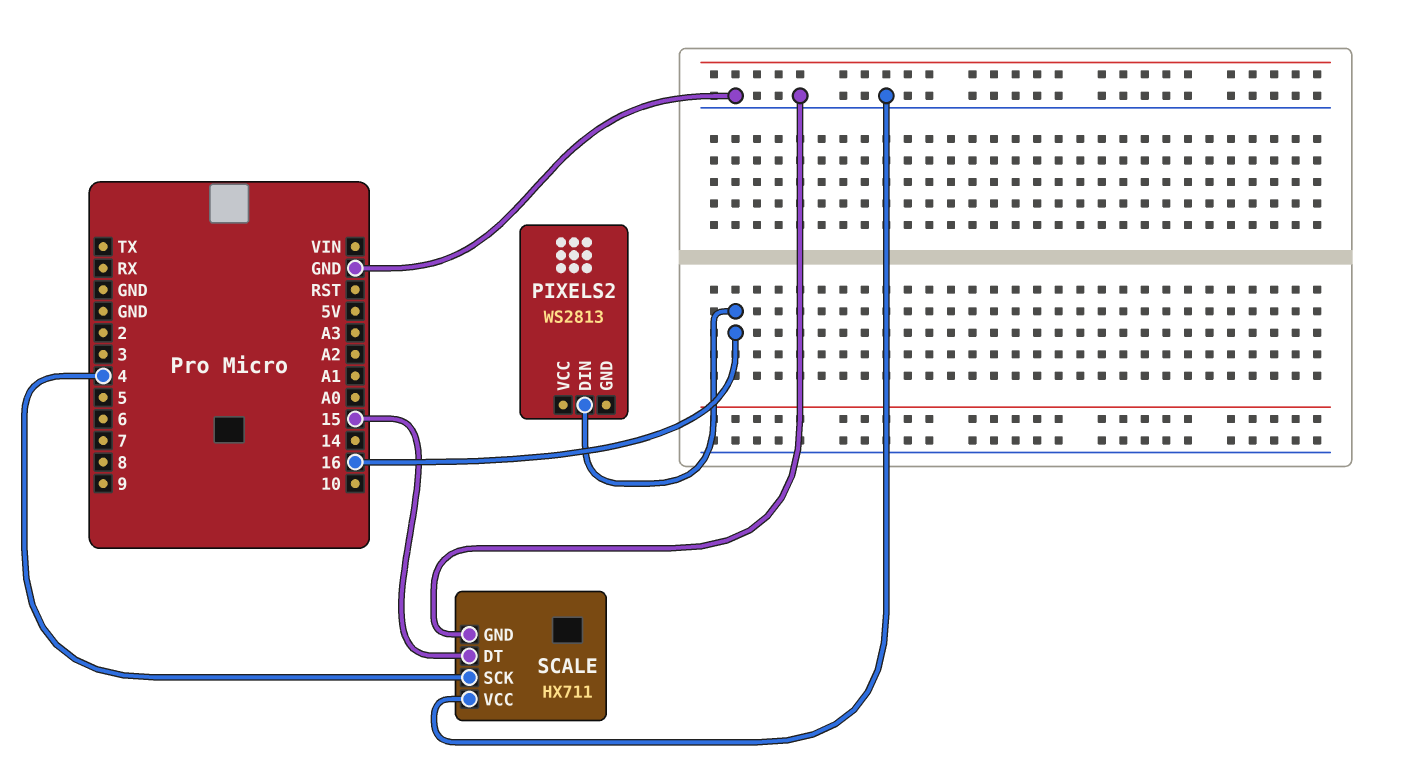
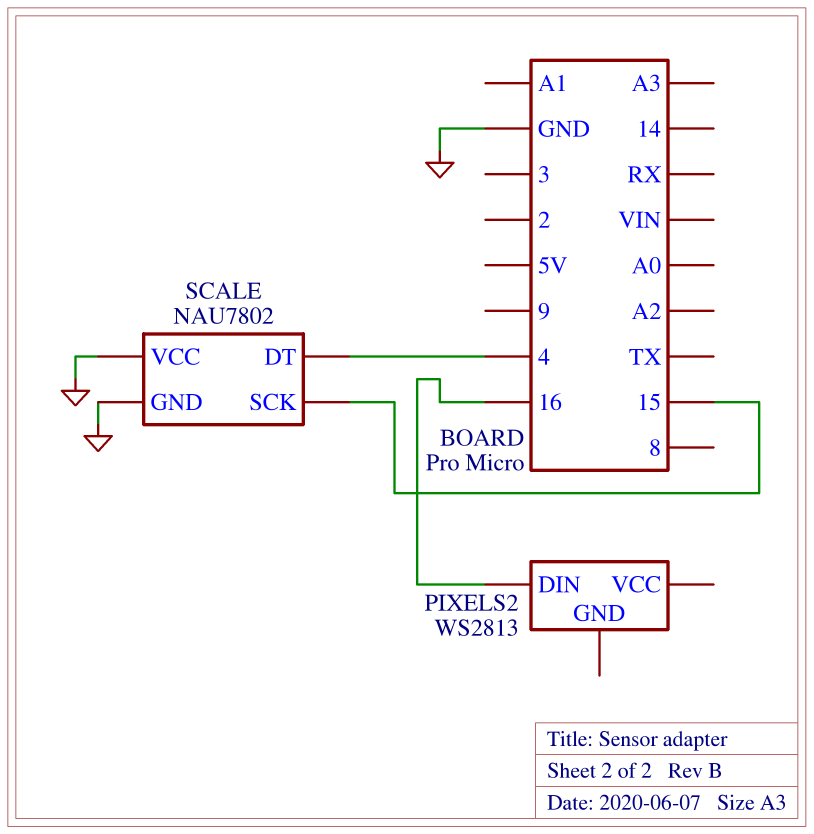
SCALE: HX711 -> NAU7802
SCALE pin DT: 15 -> 4
SCALE pin SCK: 4 -> 15

